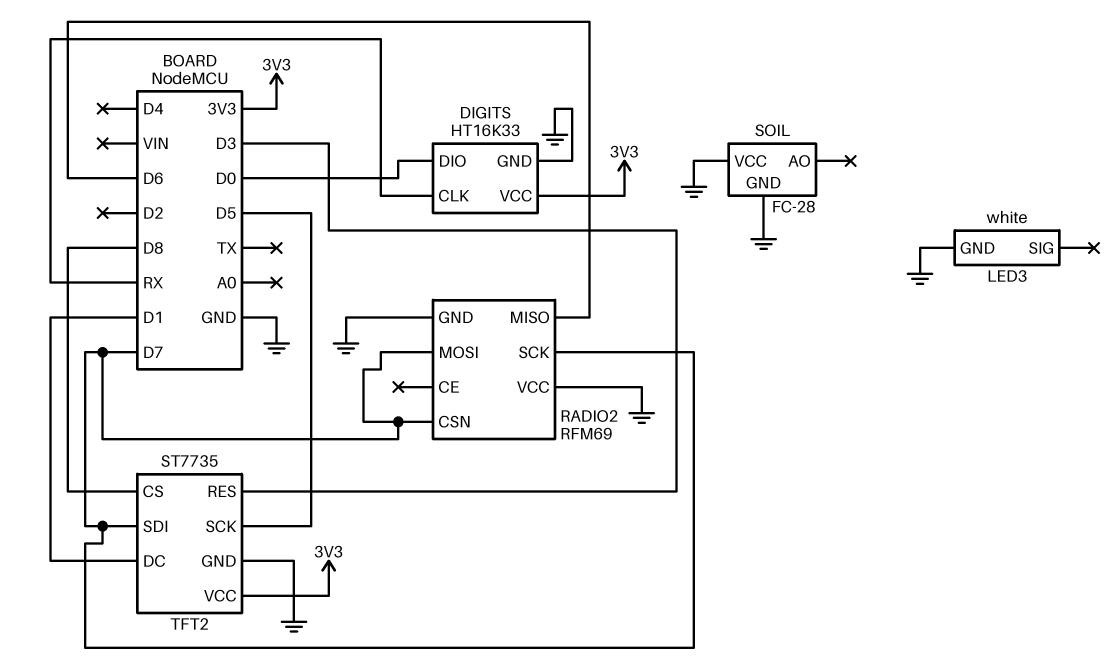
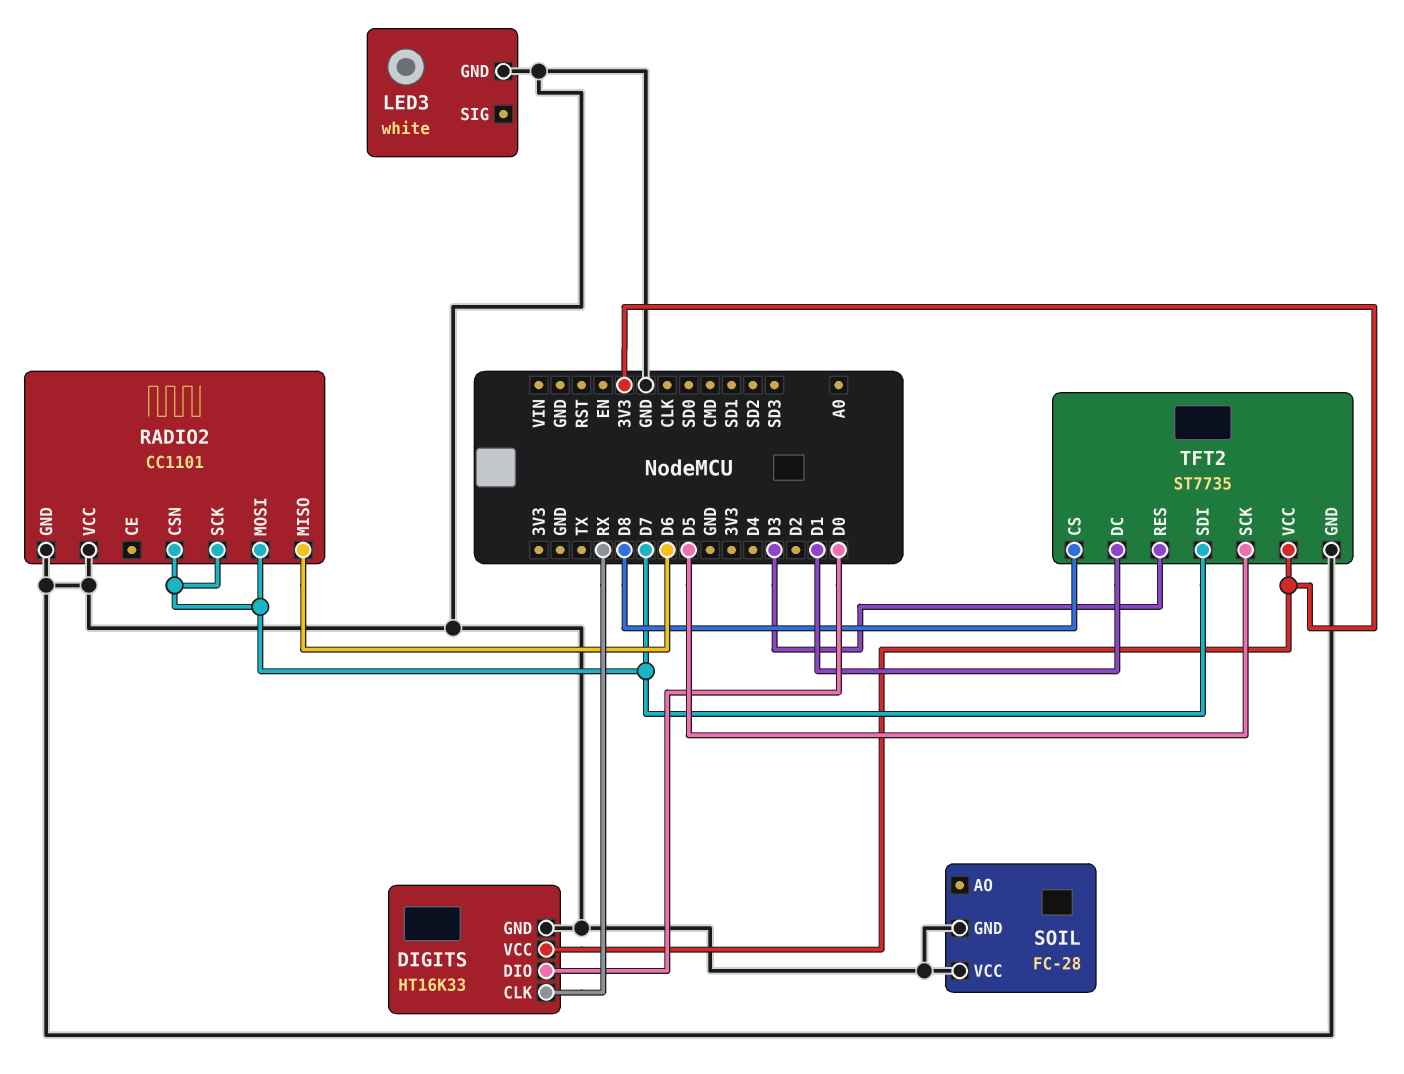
RADIO2: RFM69 -> CC1101

